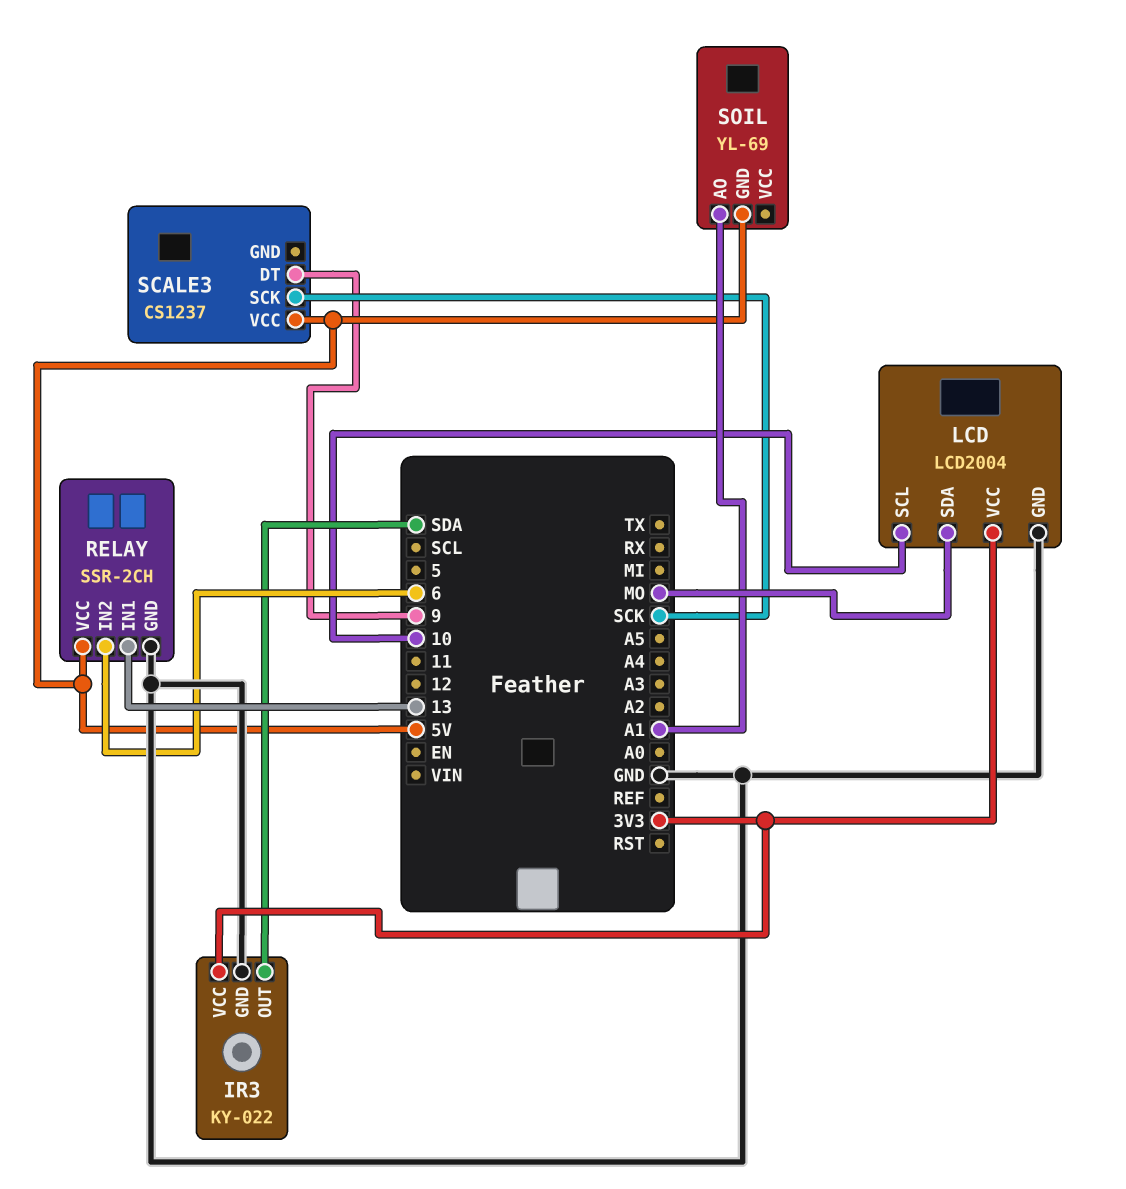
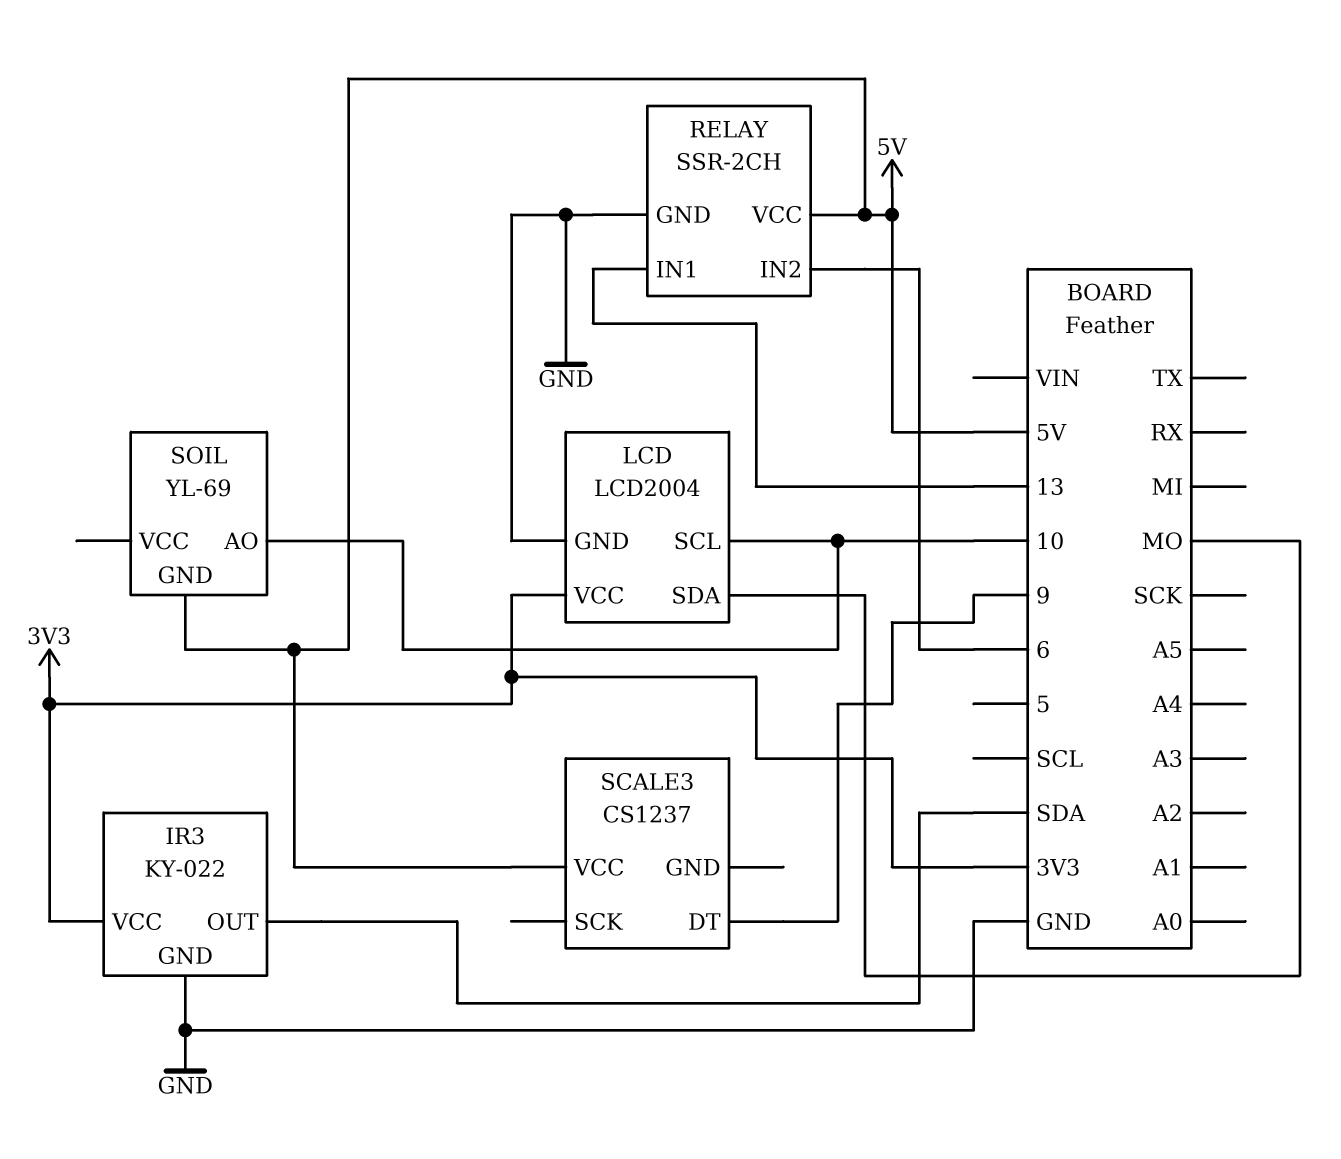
SCALE3 pin SCK: SCK -> none
SOIL pin AO: A1 -> 10

